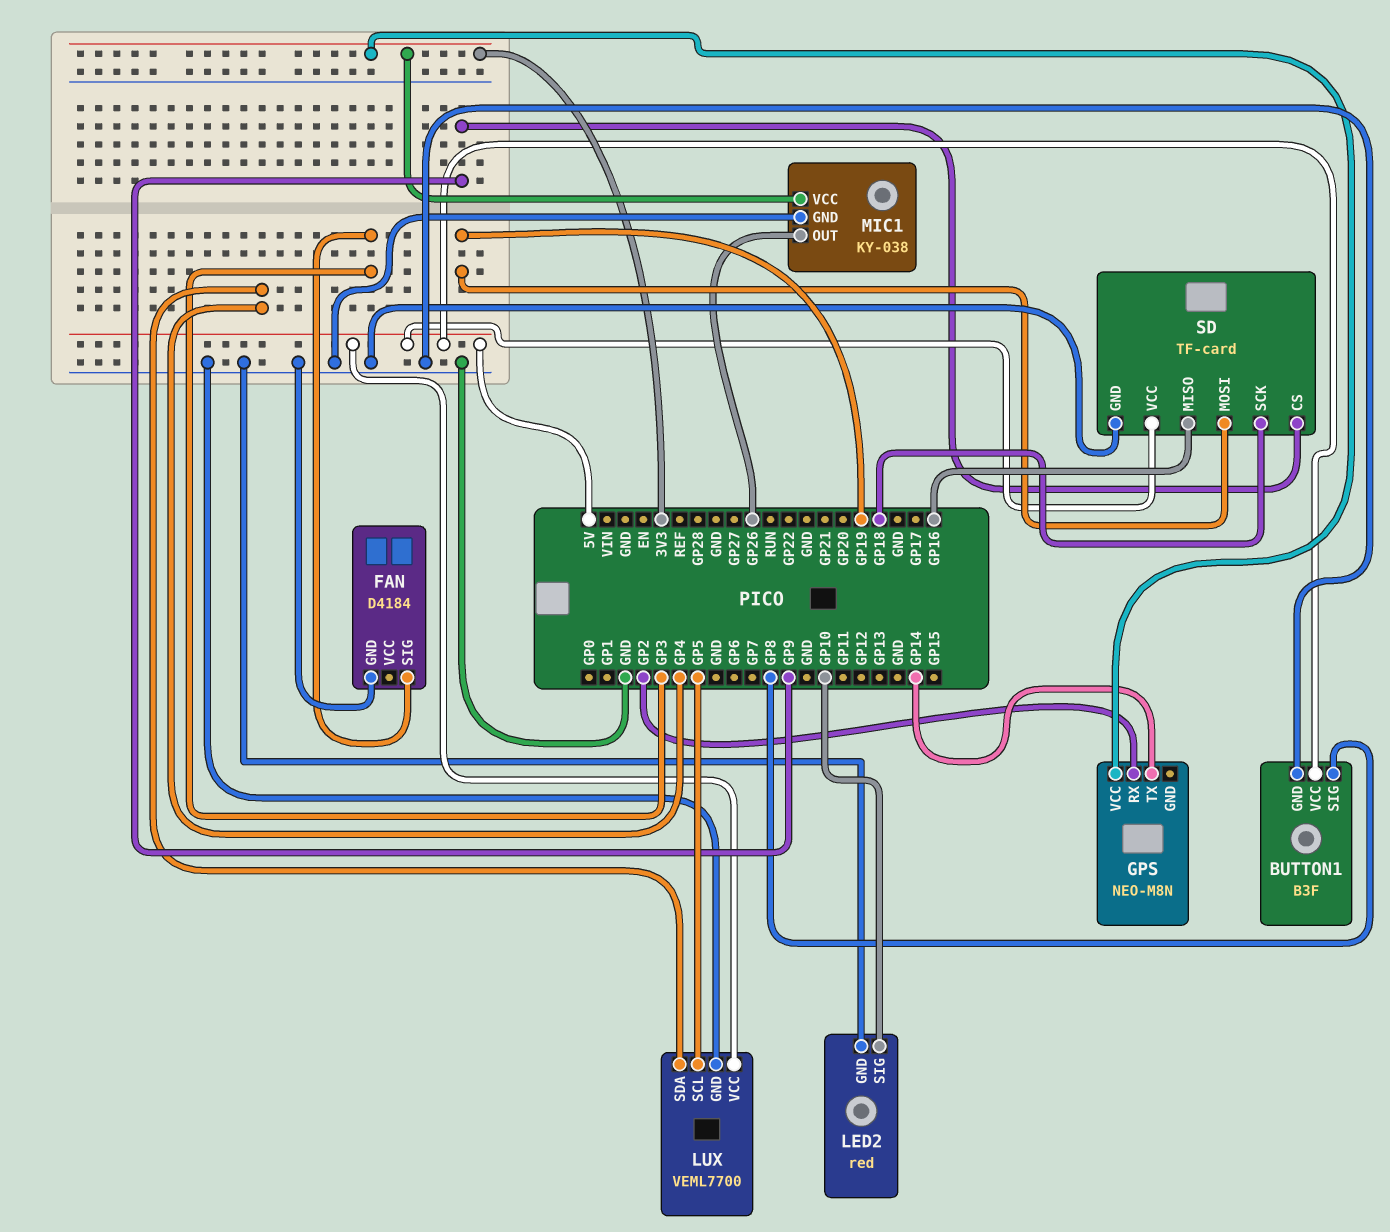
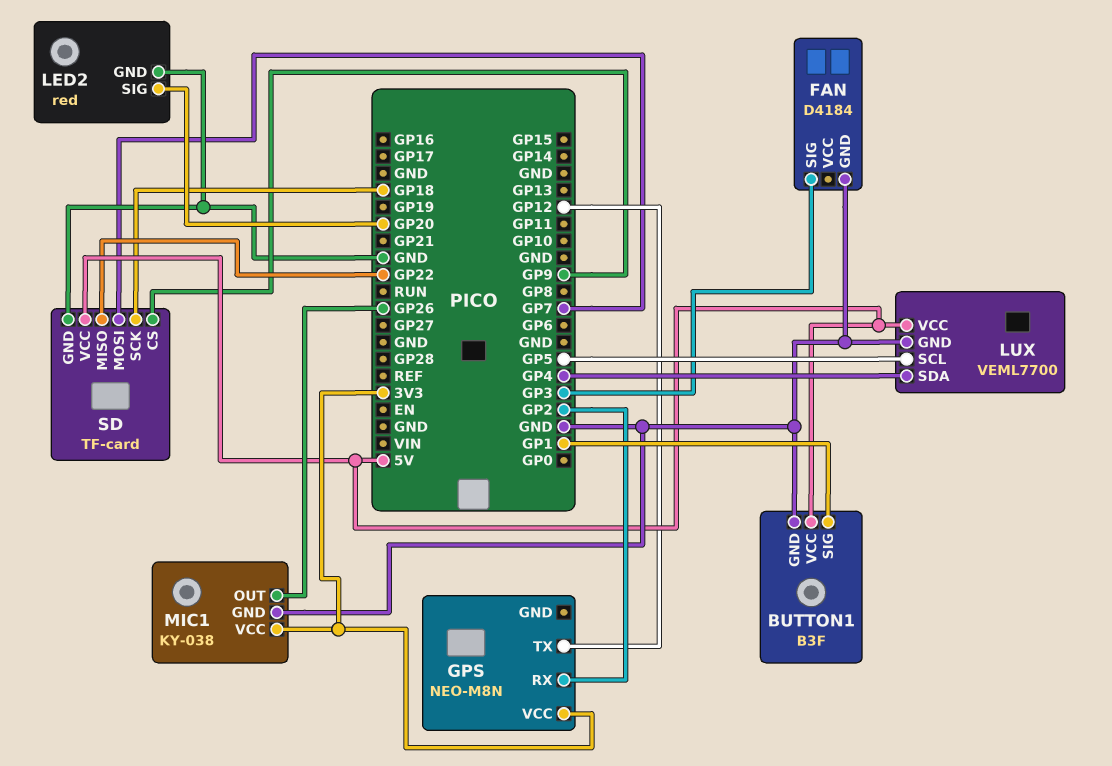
BUTTON1 pin SIG: GP8 -> GP1
GPS pin TX: GP14 -> GP12
LED2 pin SIG: GP10 -> GP20
SD pin MISO: GP16 -> GP22
SD pin MOSI: GP19 -> GP7

